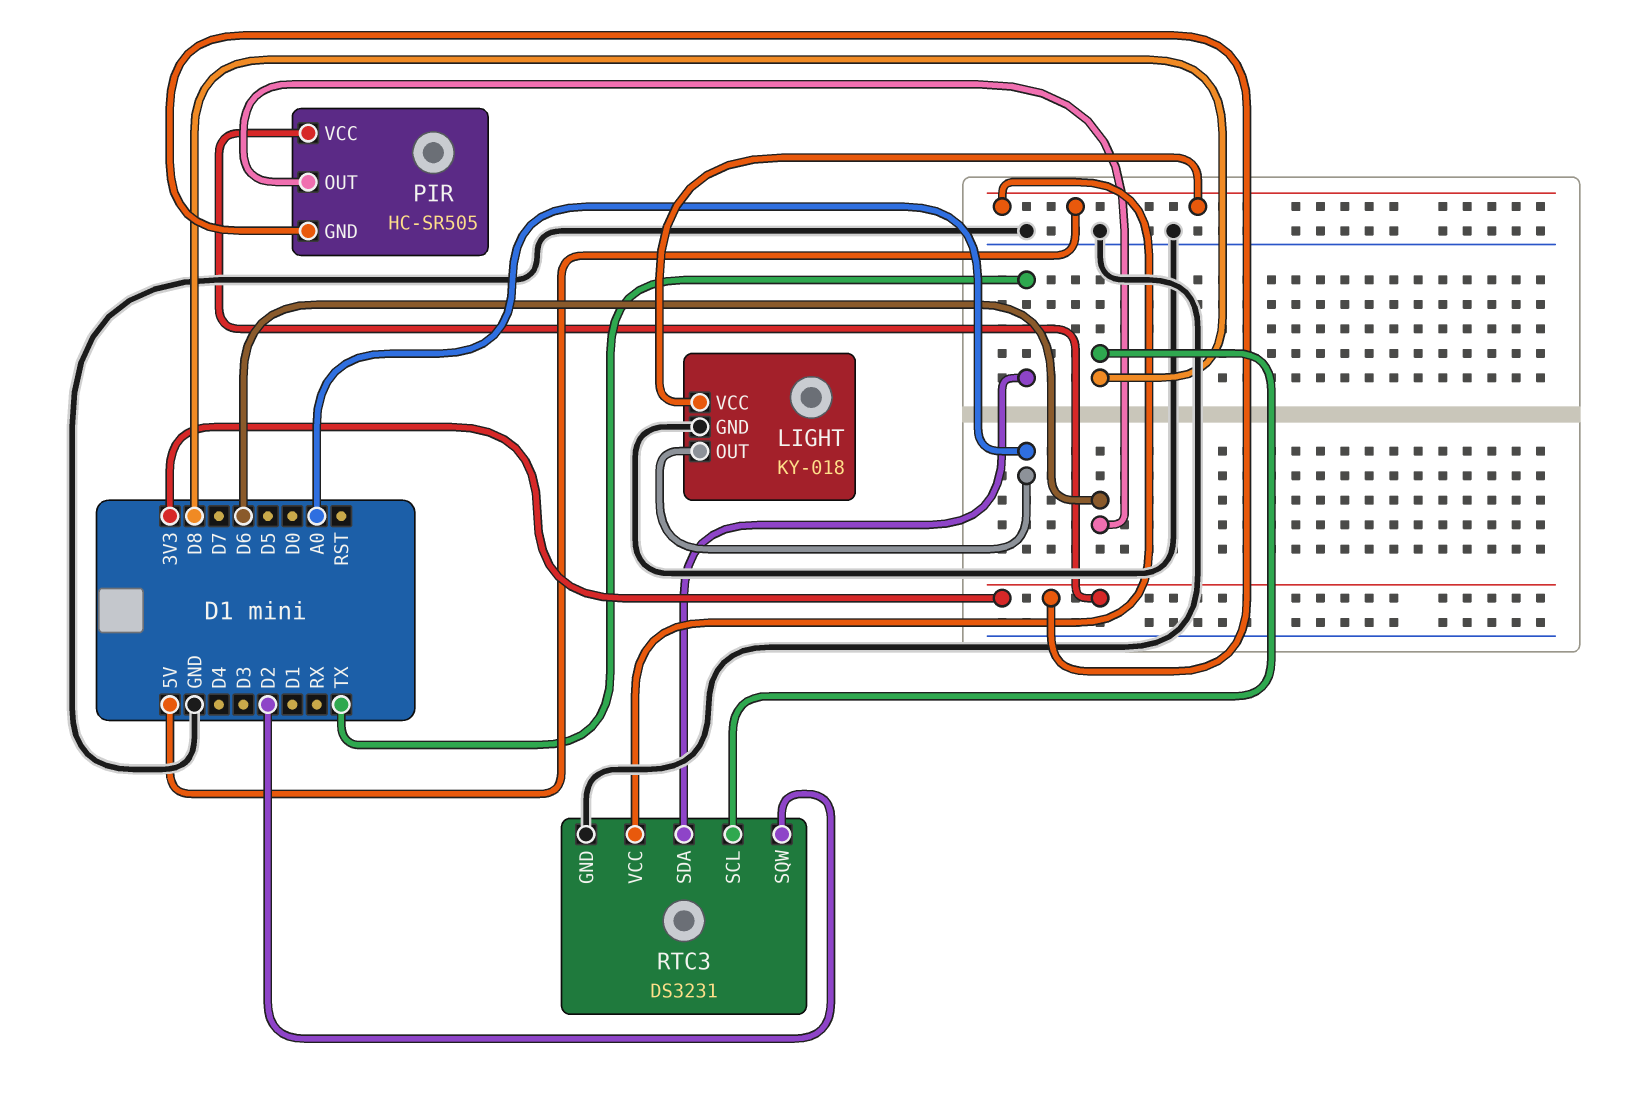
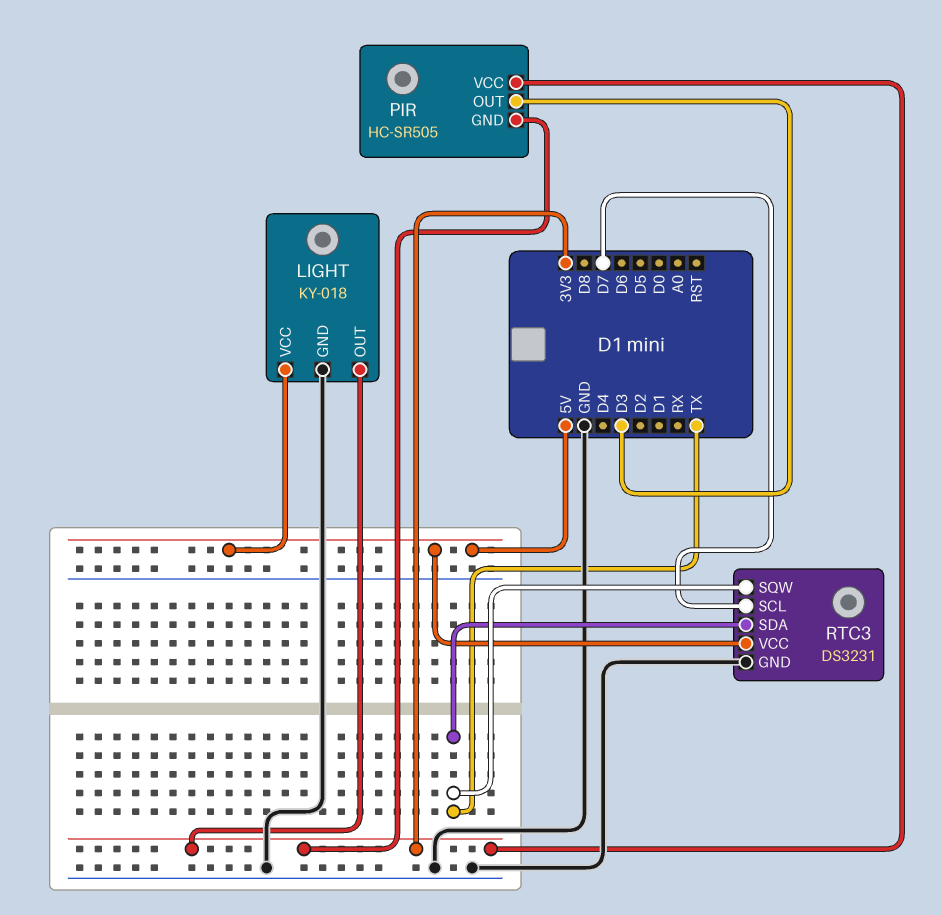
LIGHT pin OUT: A0 -> 3V3
PIR pin OUT: D6 -> D3
RTC3 pin SCL: D8 -> D7
RTC3 pin SQW: D2 -> TX

